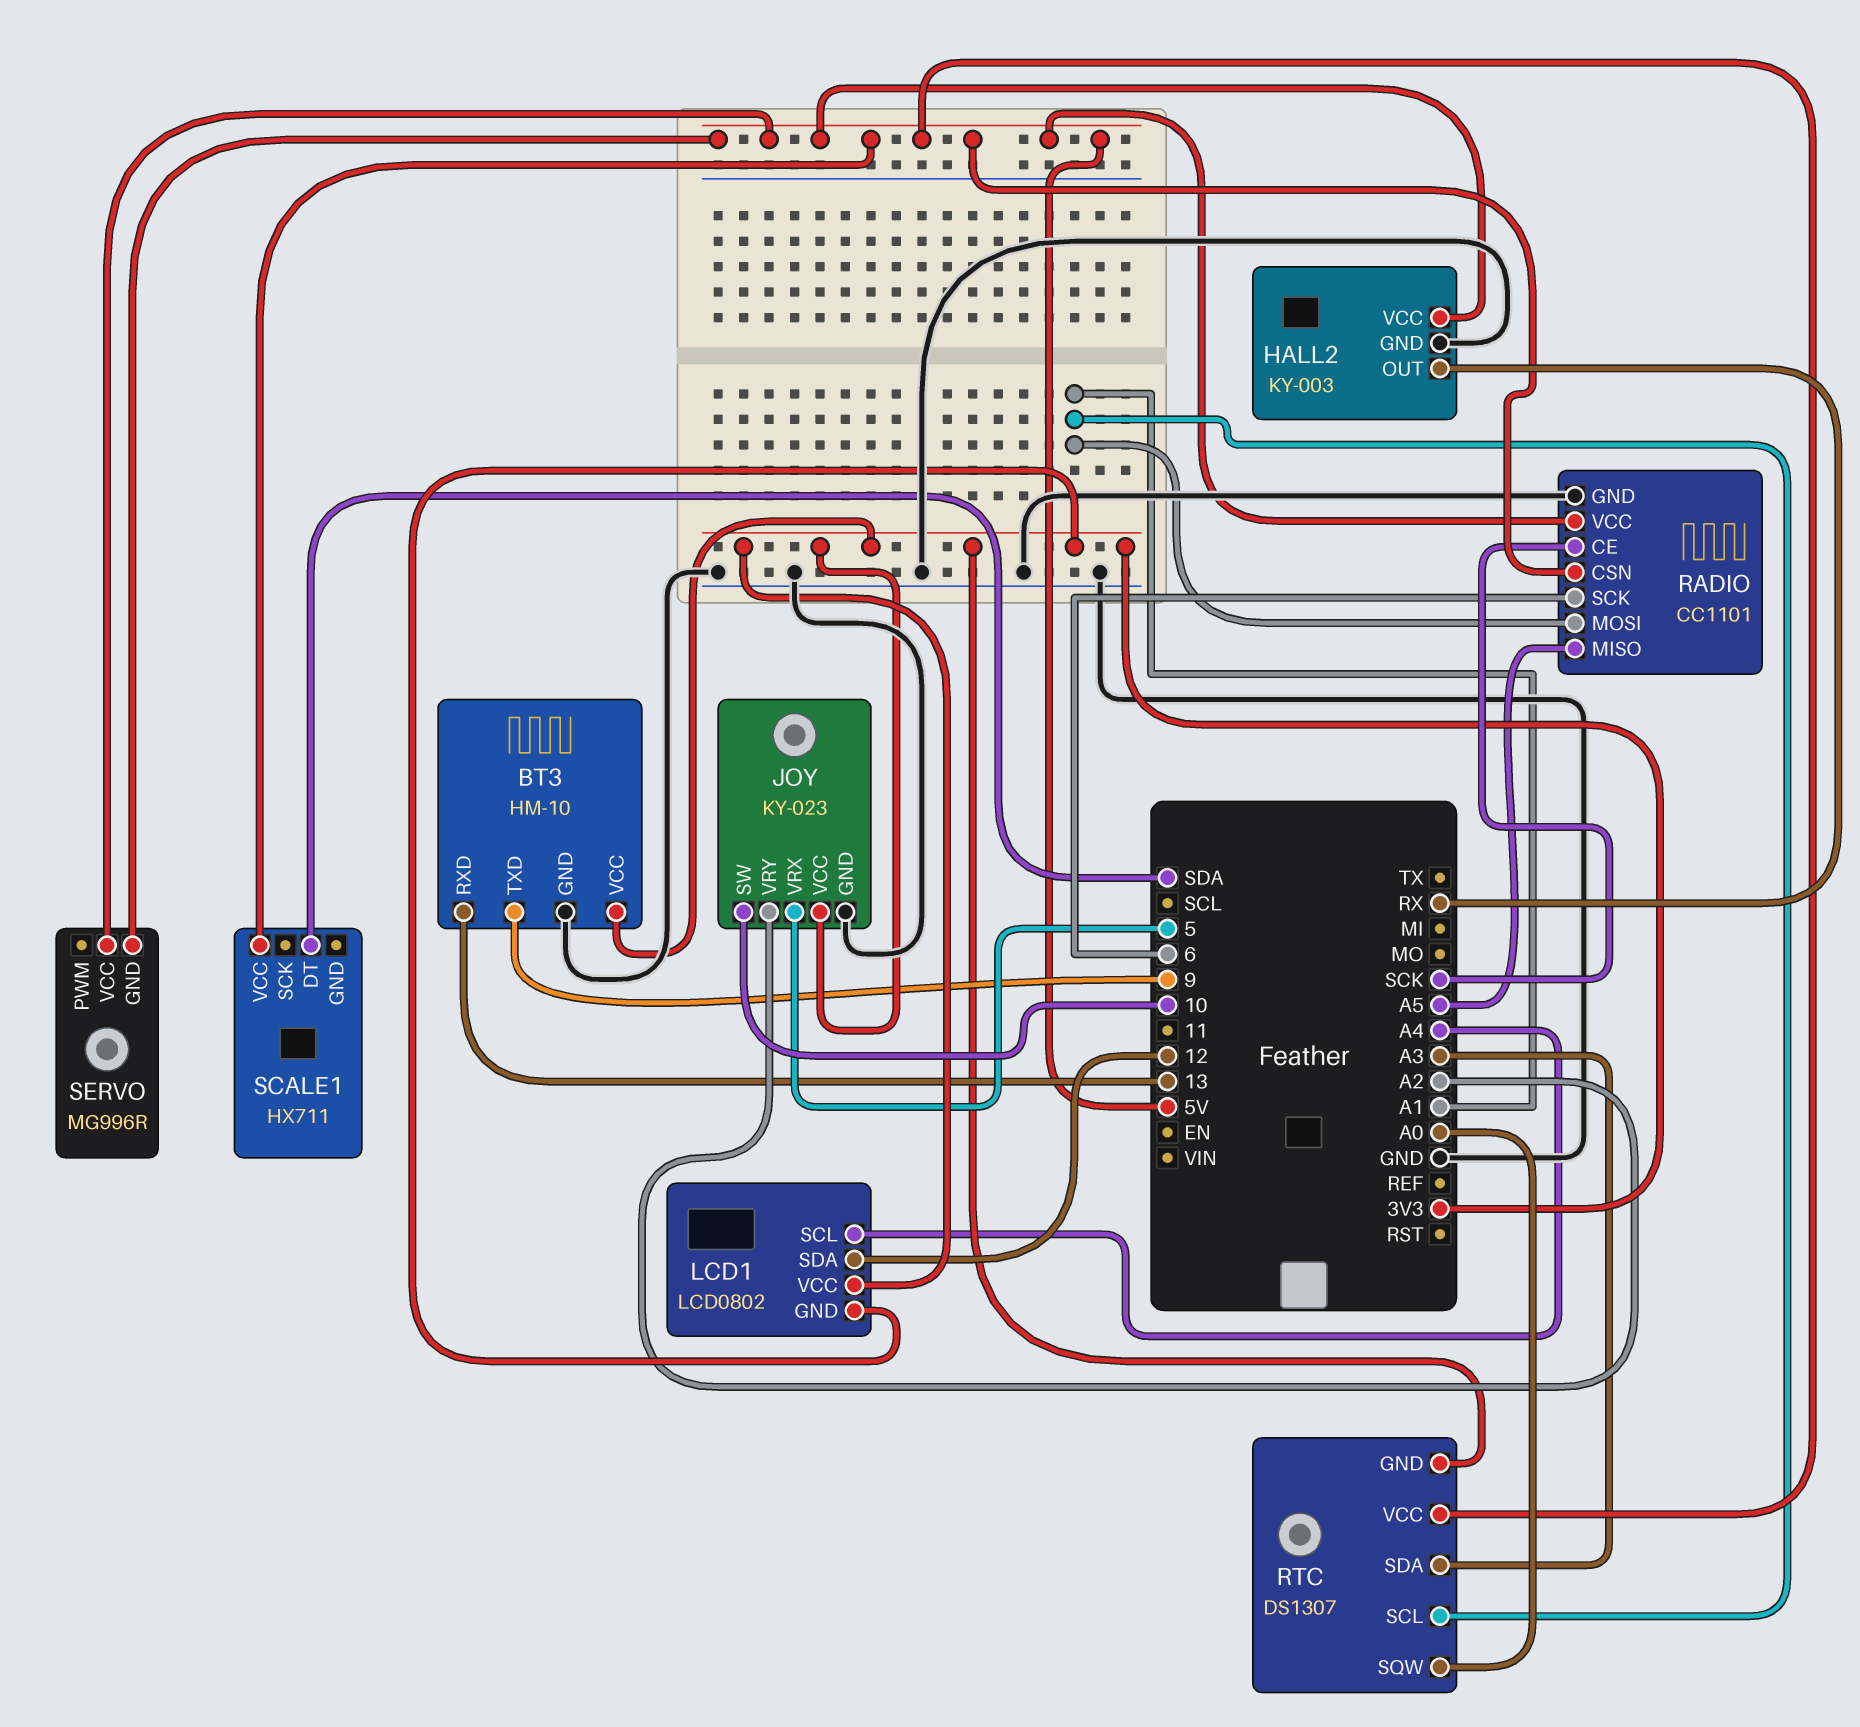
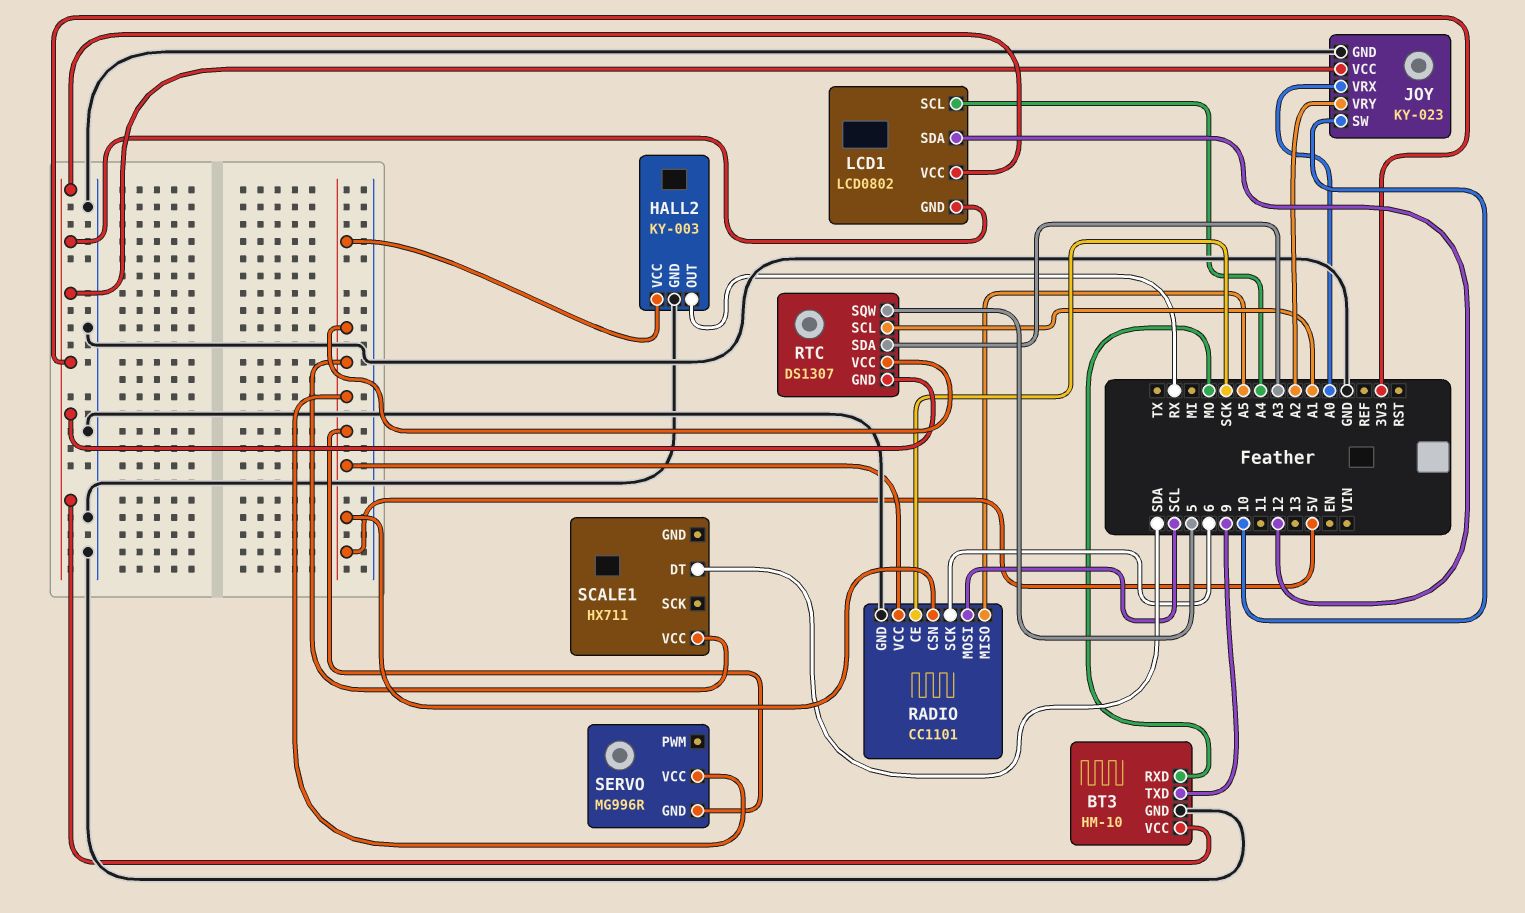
BT3 pin RXD: 13 -> MO
JOY pin VRX: 5 -> A0
RADIO pin MOSI: A1 -> SCL
RTC pin SQW: A0 -> 5

